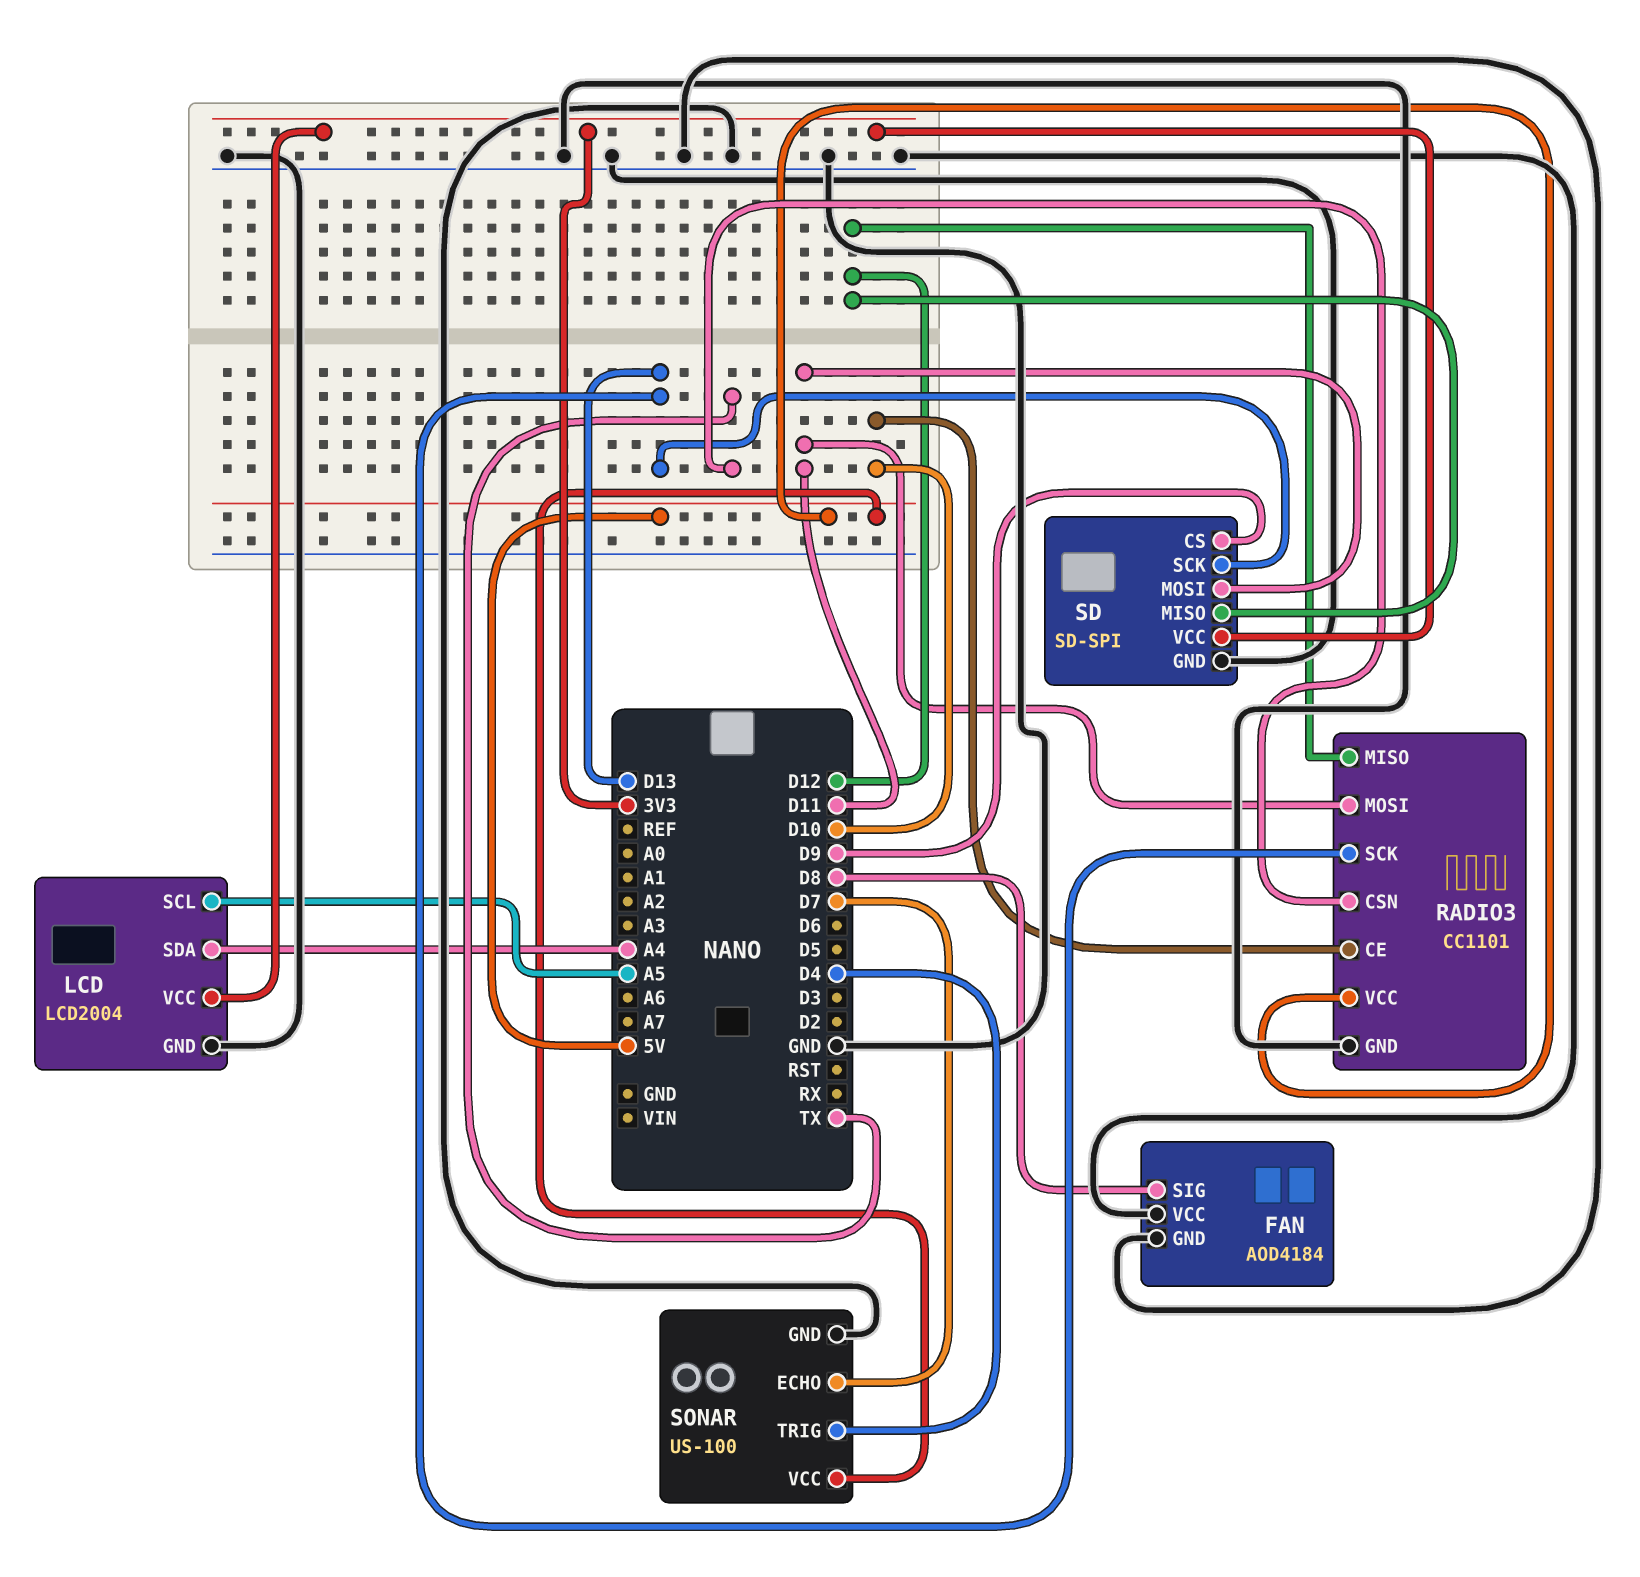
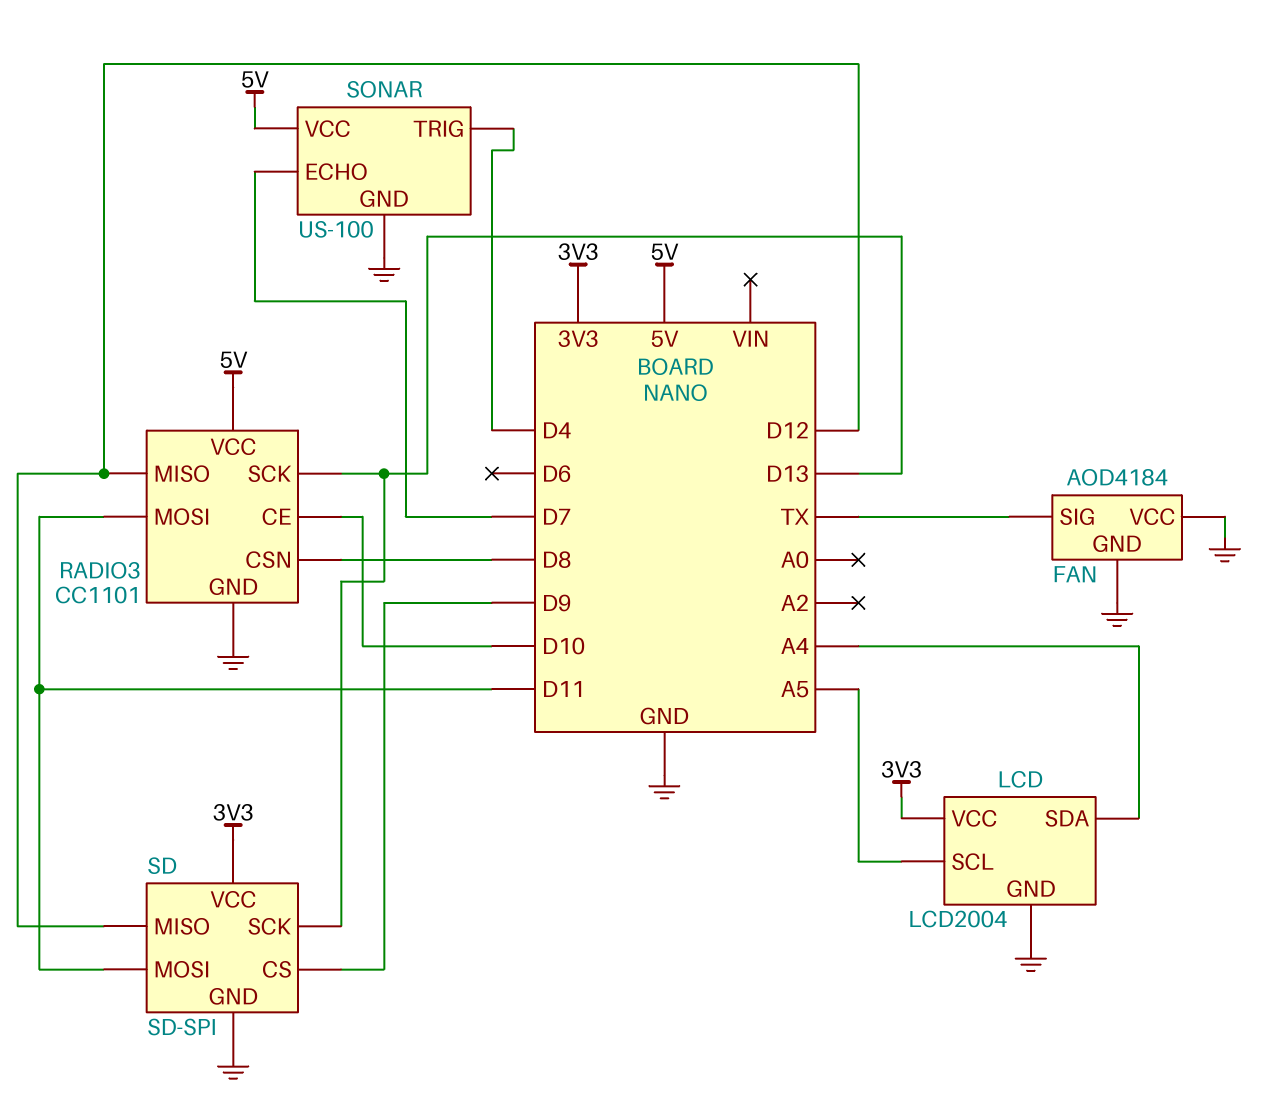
FAN pin SIG: D8 -> TX
RADIO3 pin CSN: TX -> D8

